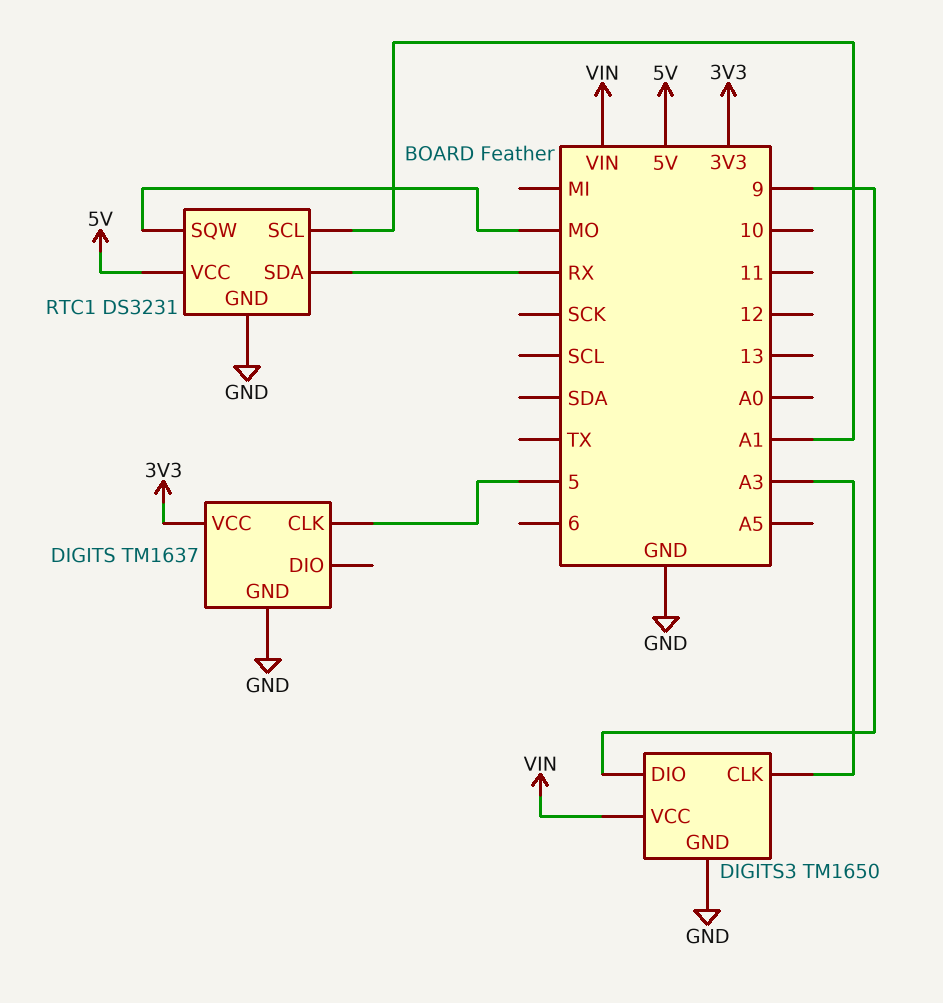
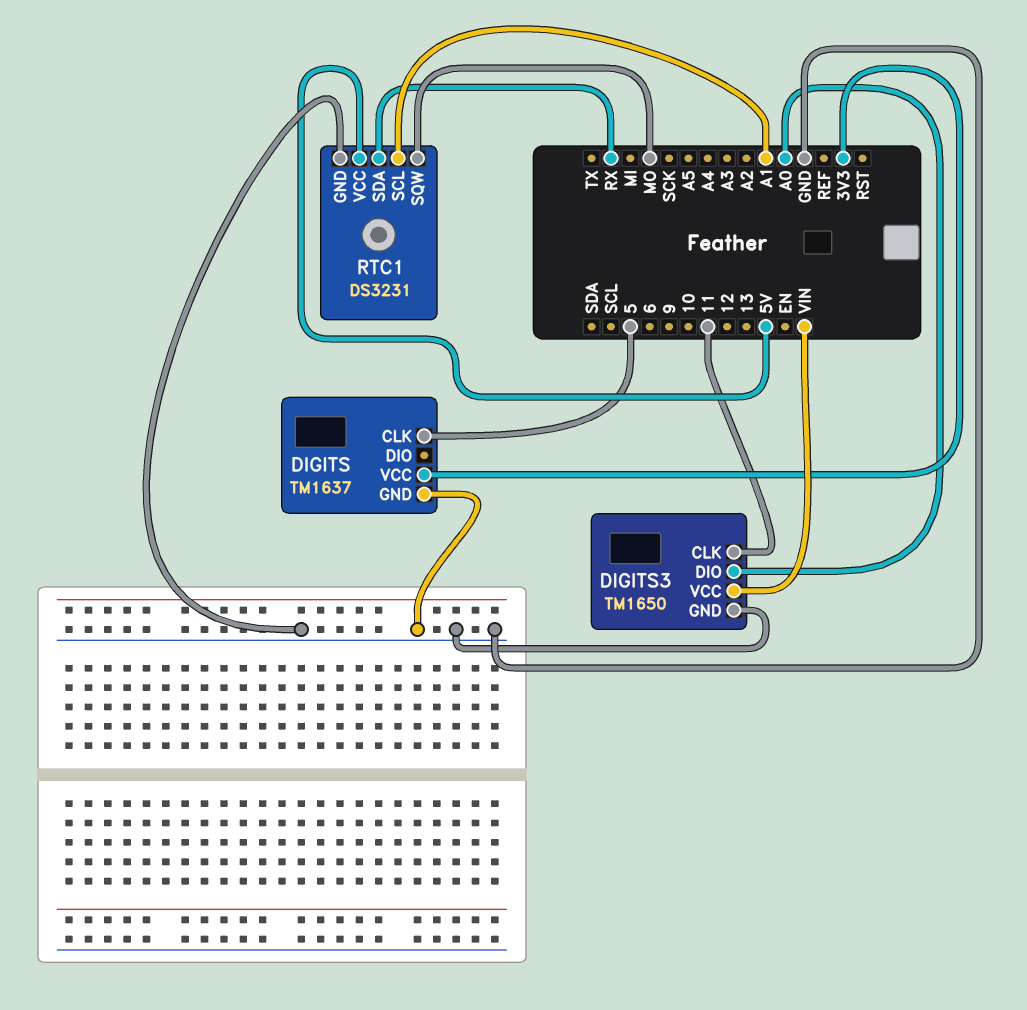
DIGITS3 pin CLK: A3 -> 11
DIGITS3 pin DIO: 9 -> A0

